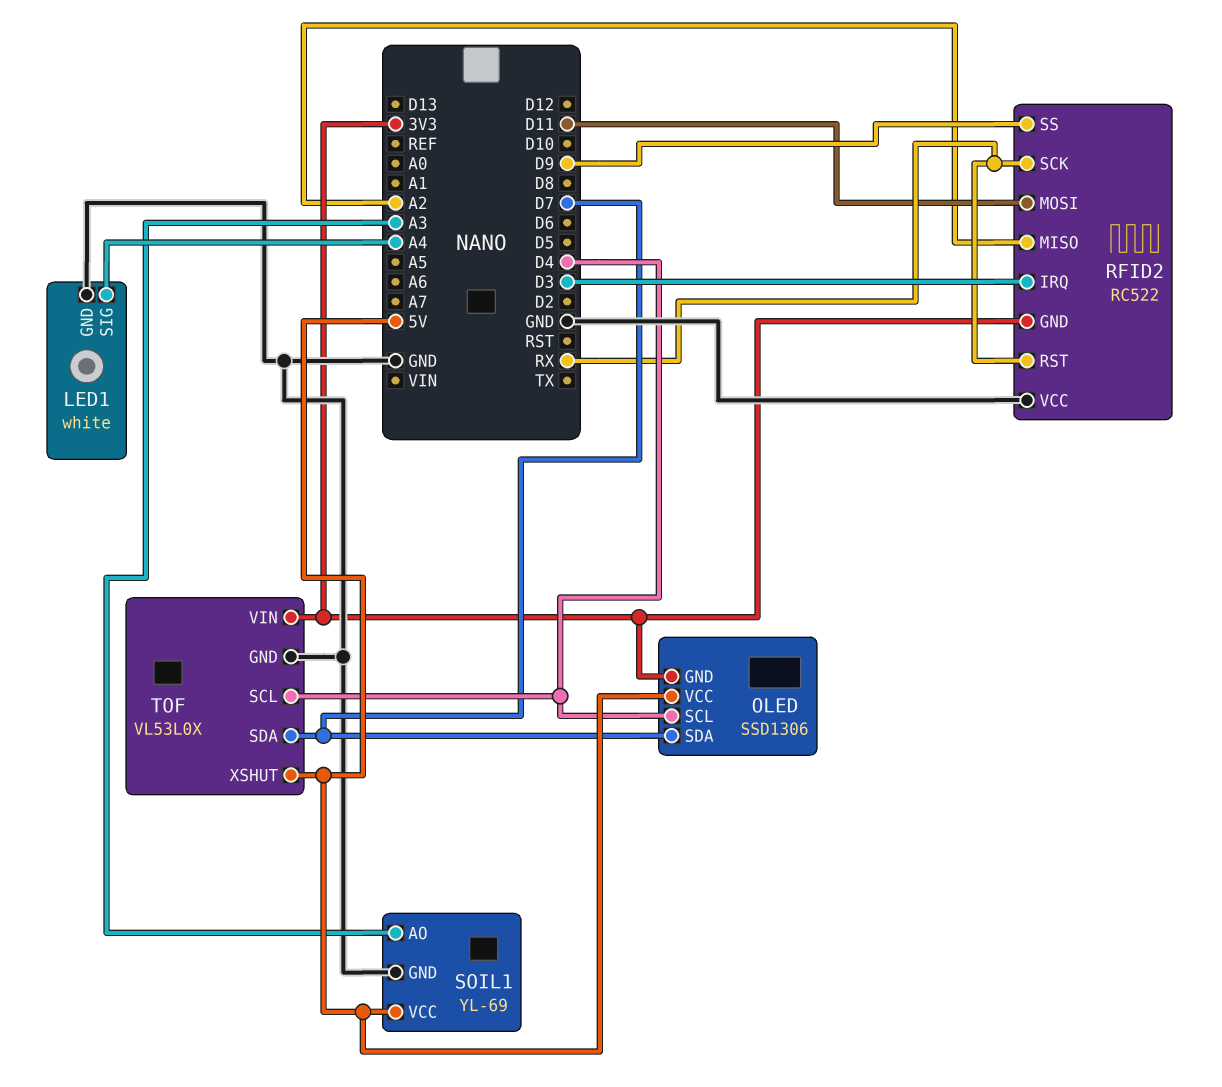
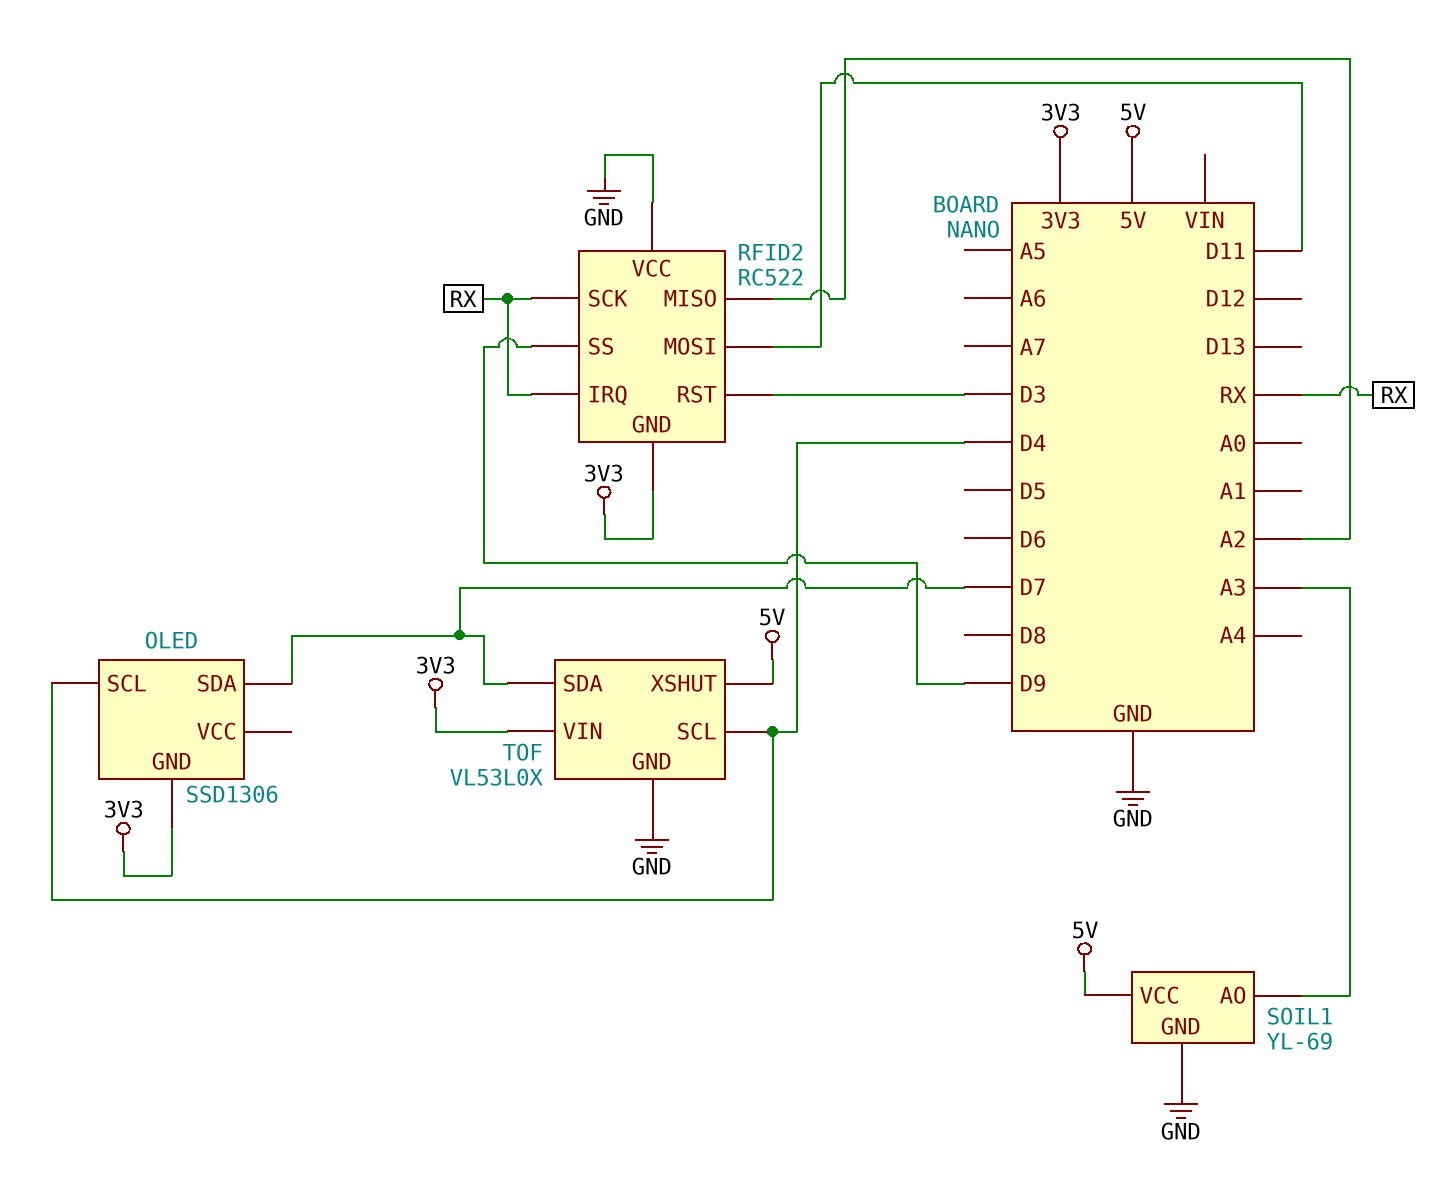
LED1: white -> none
LED1 pin GND: GND -> none
LED1 pin SIG: A4 -> none
OLED pin VCC: 5V -> none
RFID2 pin IRQ: D3 -> RX
RFID2 pin RST: RX -> D3

